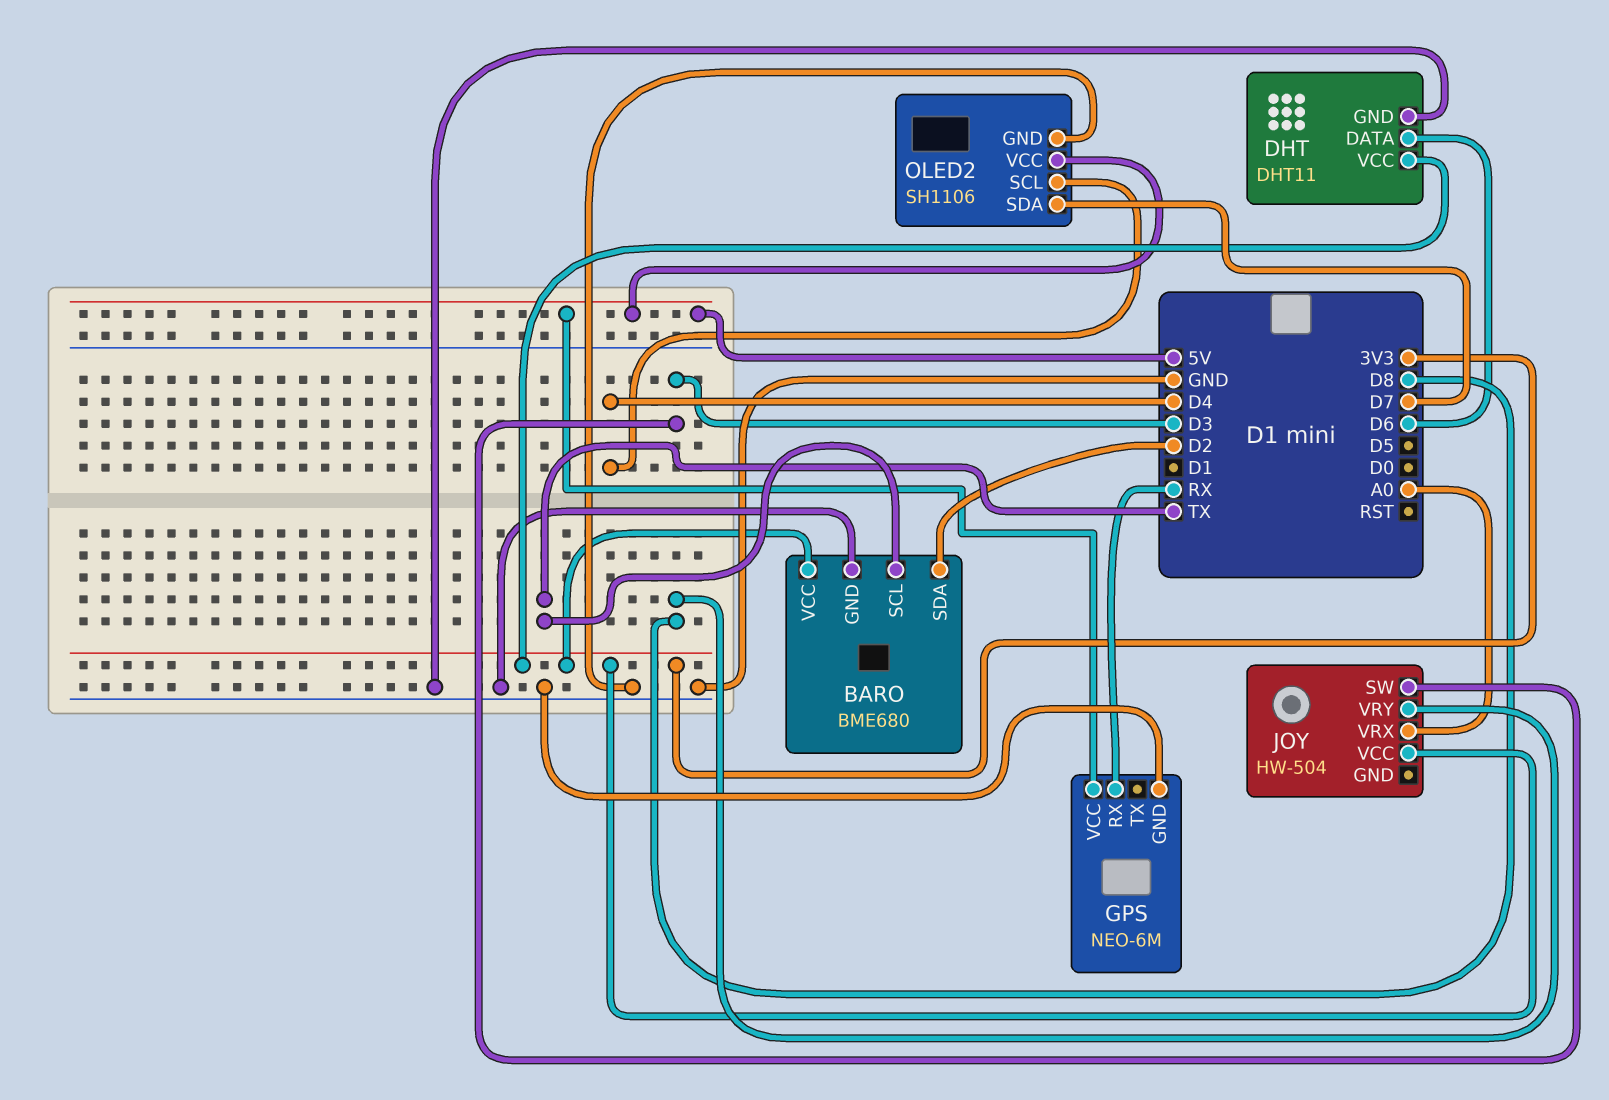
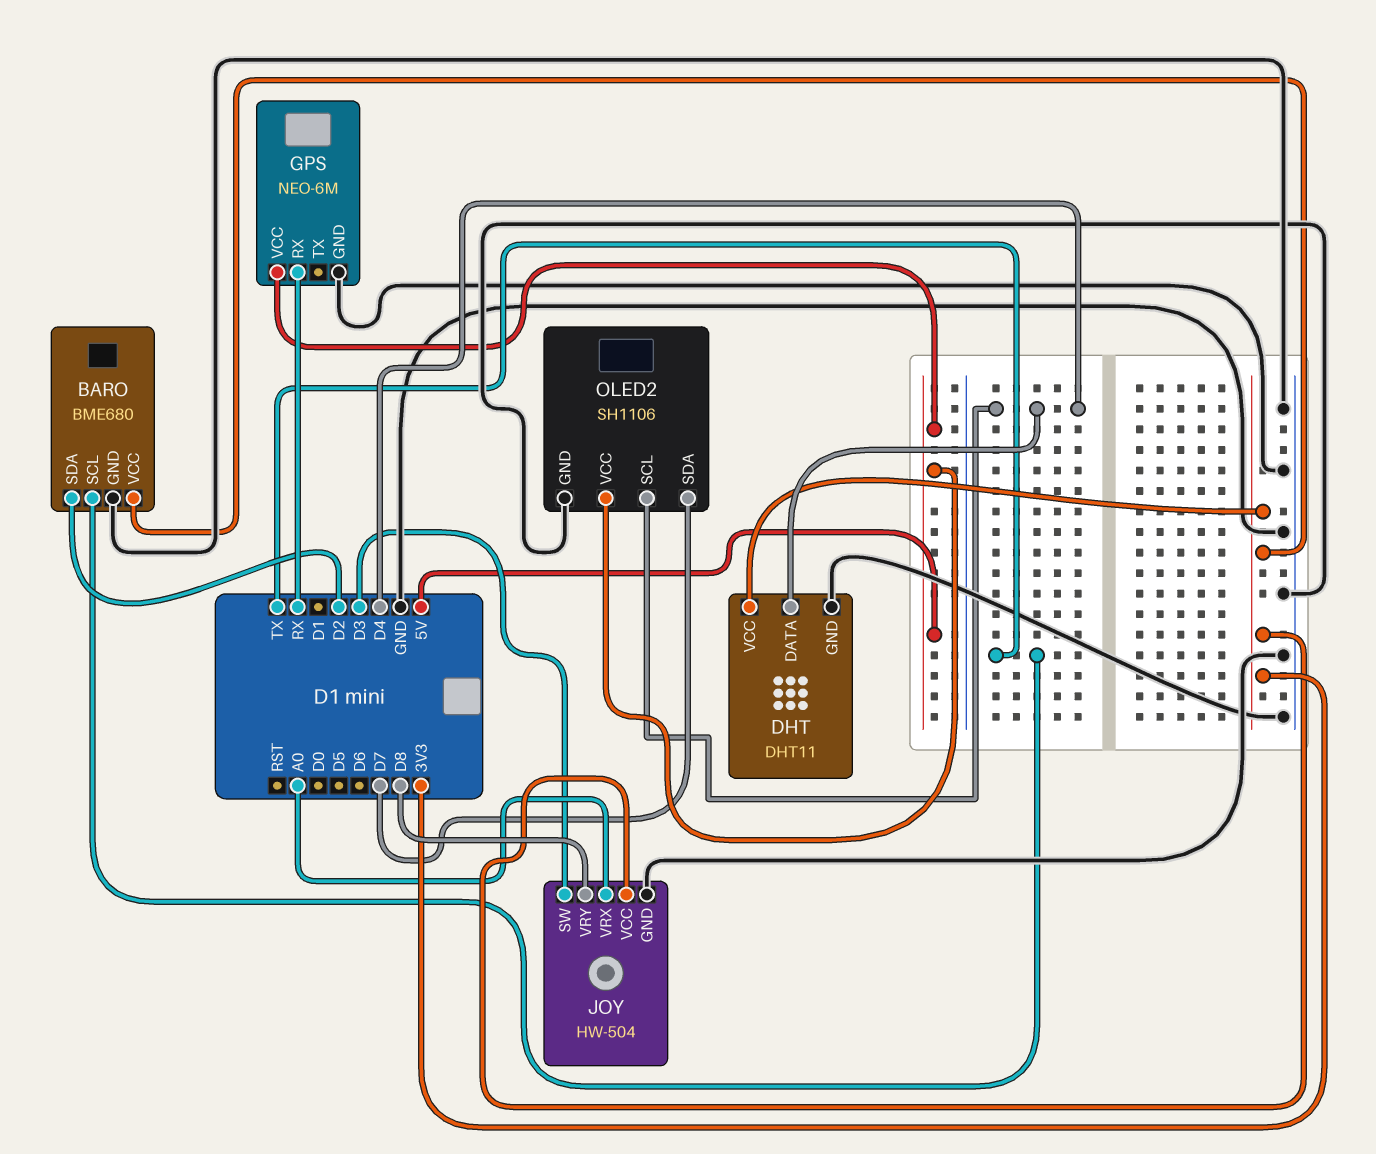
DHT pin DATA: D6 -> D4
JOY pin GND: none -> GND

